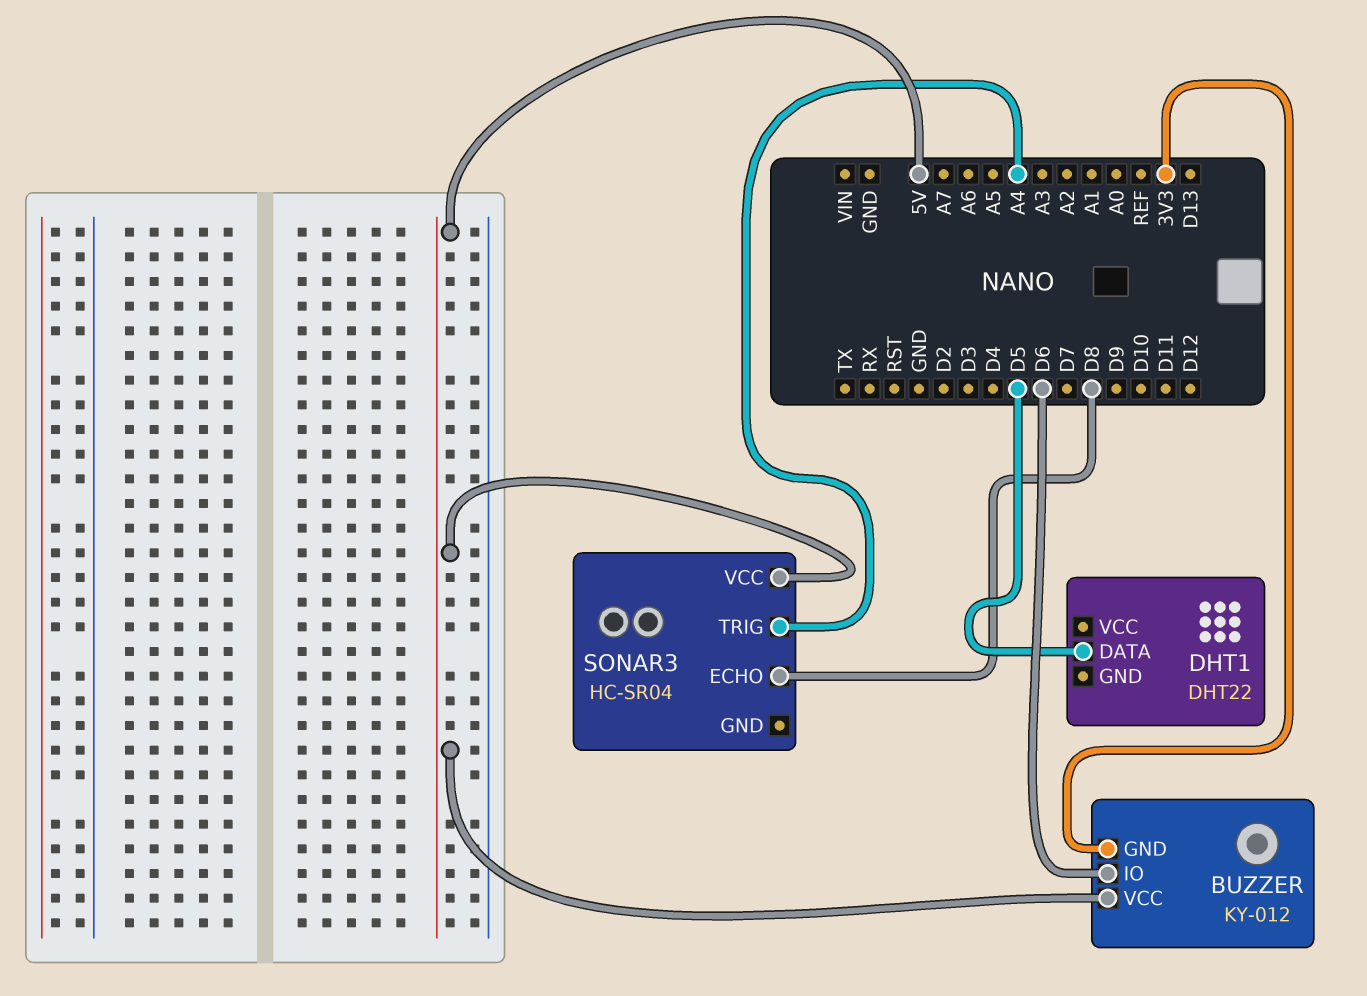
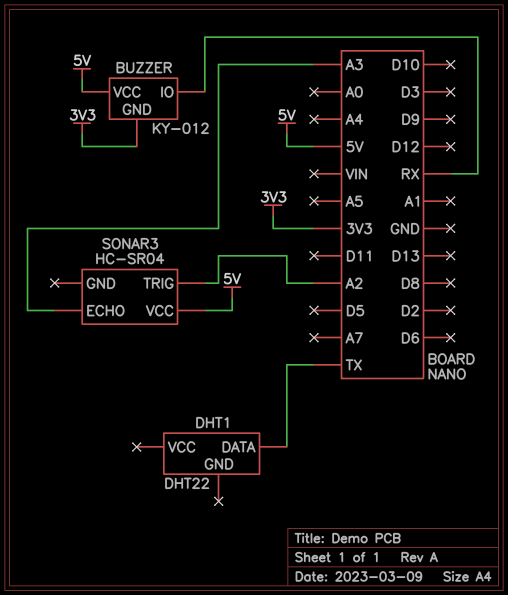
BUZZER pin IO: D6 -> RX
DHT1 pin DATA: D5 -> TX
SONAR3 pin ECHO: D8 -> A3
SONAR3 pin TRIG: A4 -> A2

